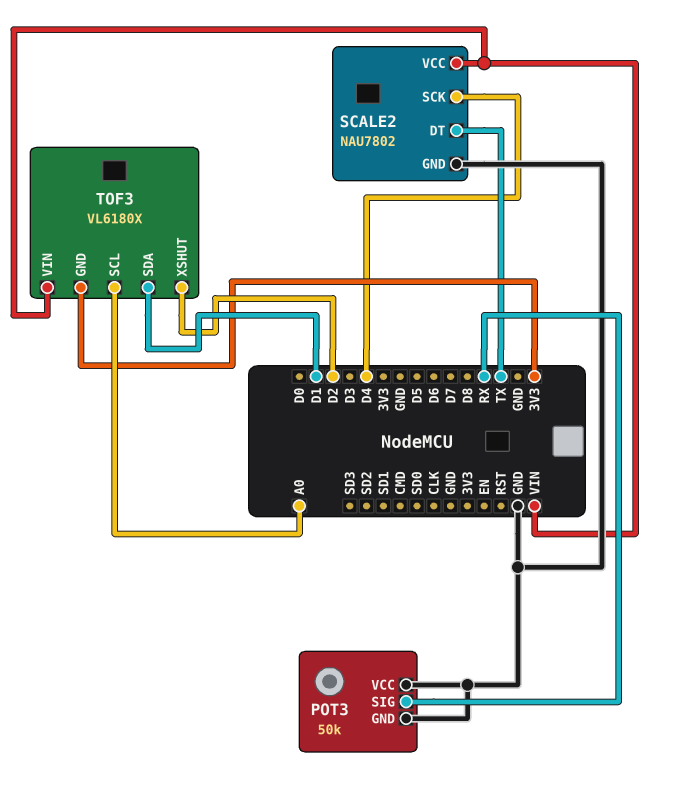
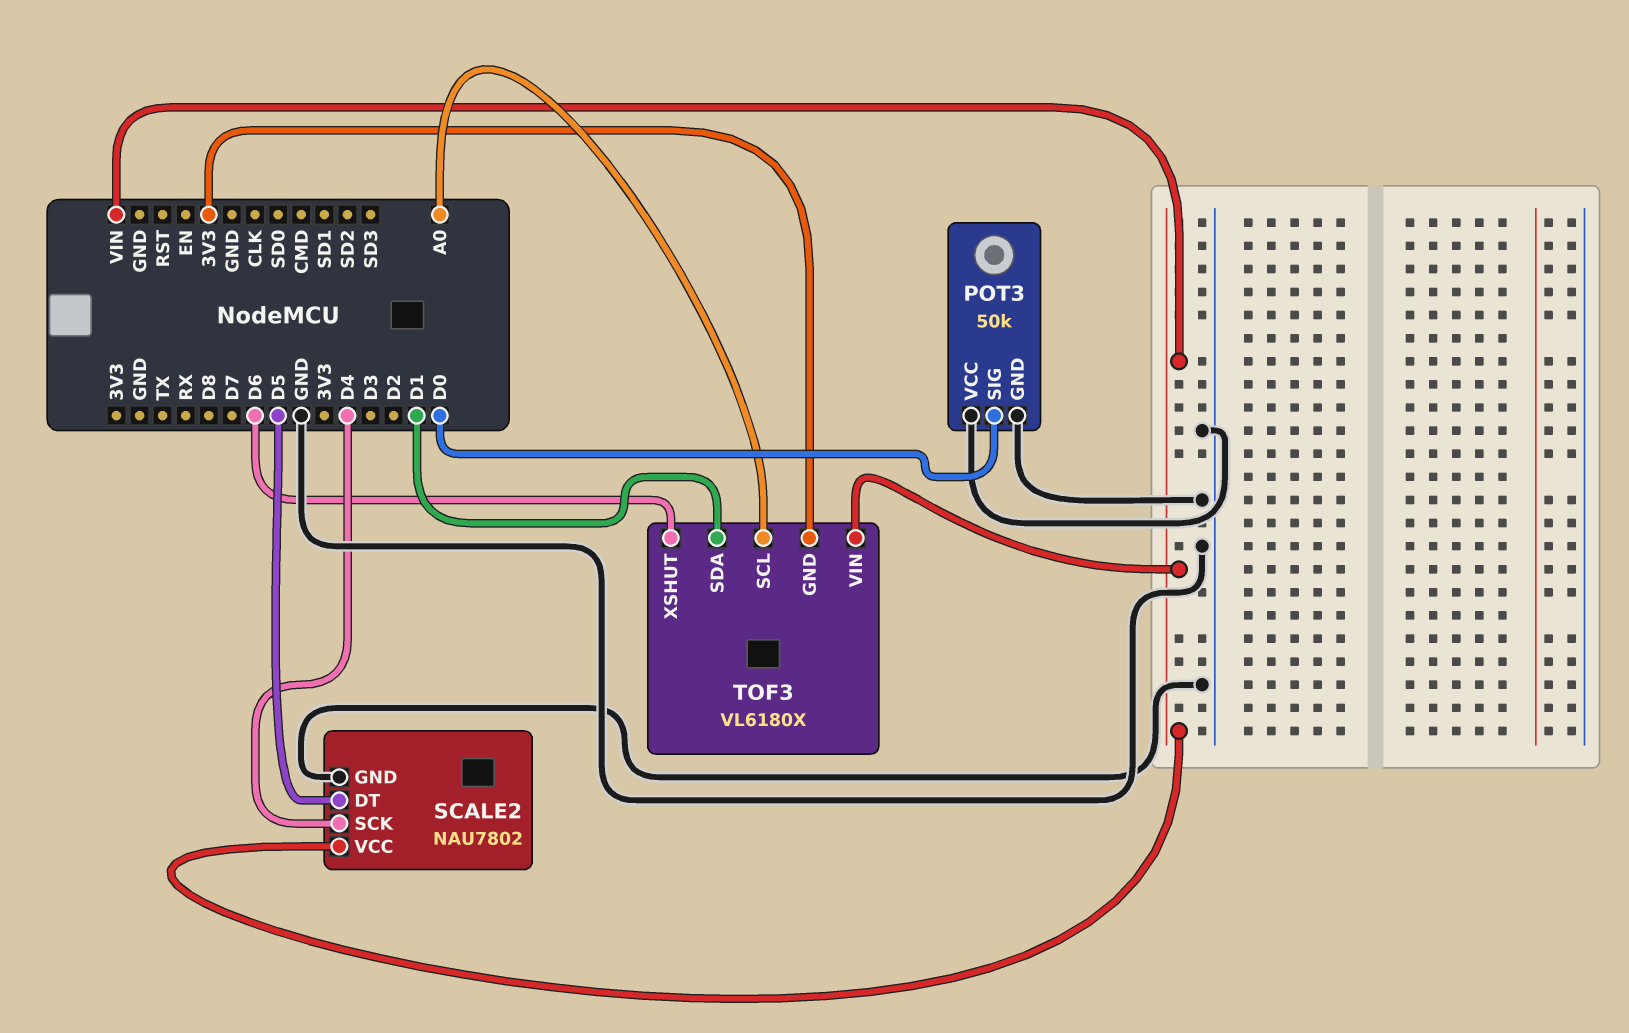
POT3 pin SIG: RX -> D0
SCALE2 pin DT: TX -> D5
TOF3 pin XSHUT: D2 -> D6

